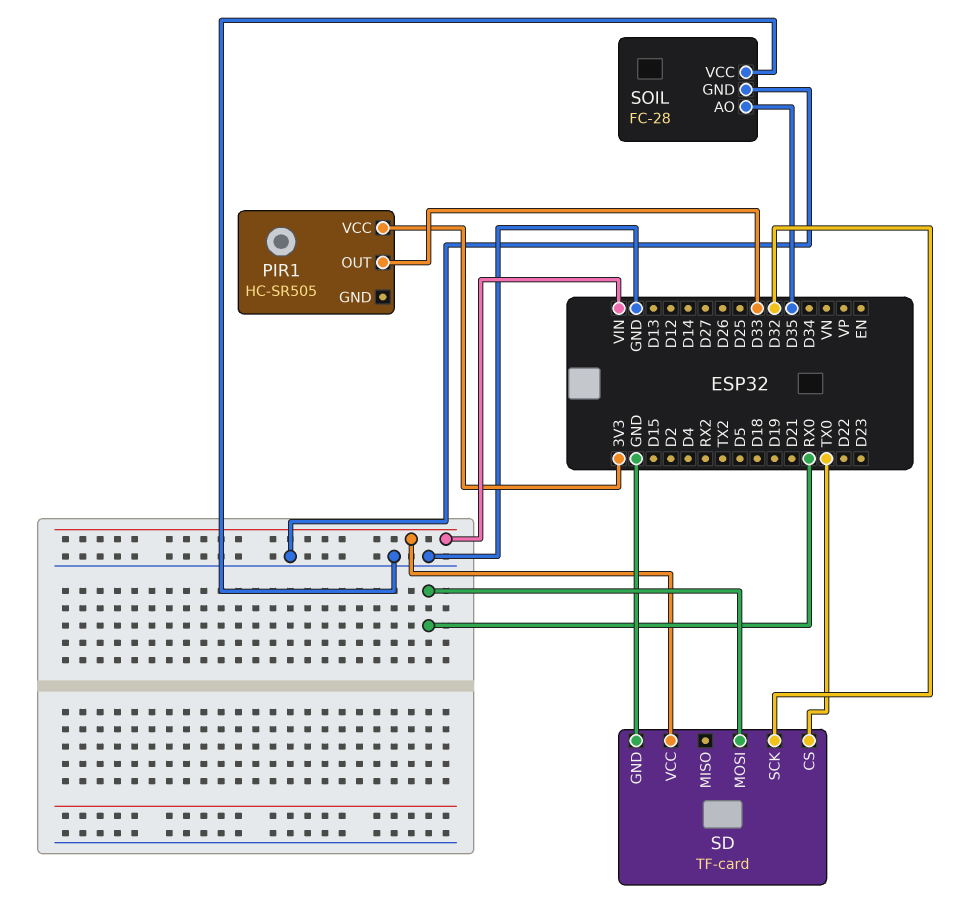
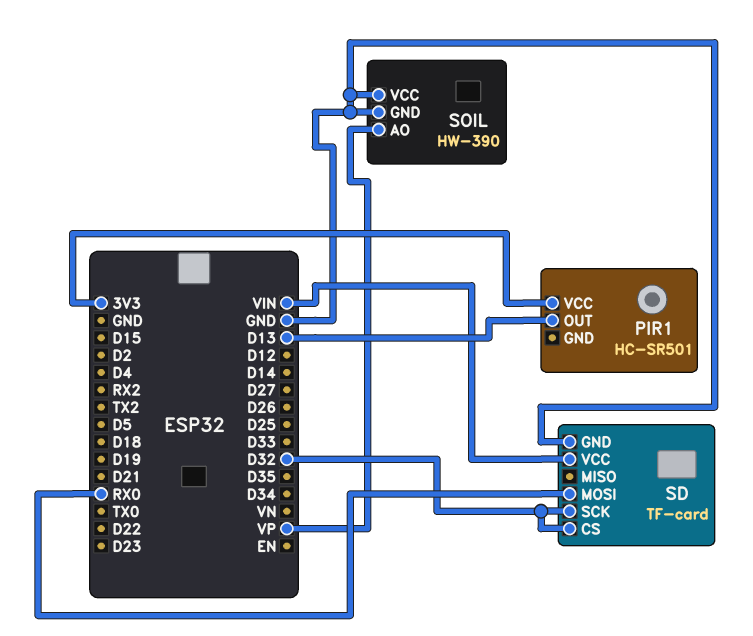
PIR1: HC-SR505 -> HC-SR501
PIR1 pin OUT: D33 -> D13
SD pin CS: TX0 -> D32
SOIL: FC-28 -> HW-390
SOIL pin AO: D35 -> VP

